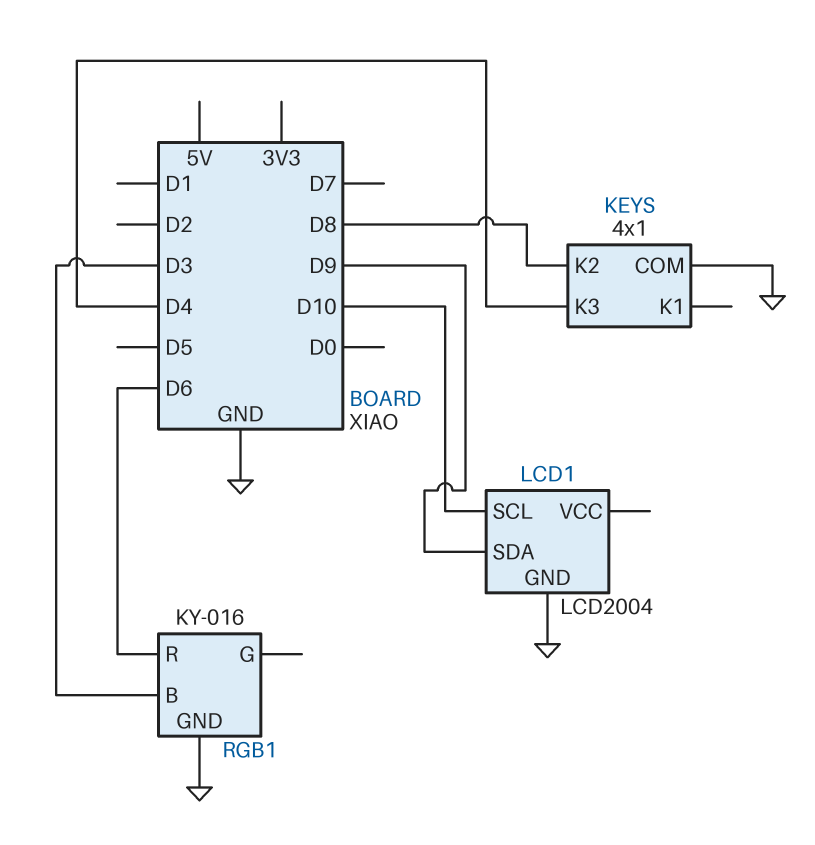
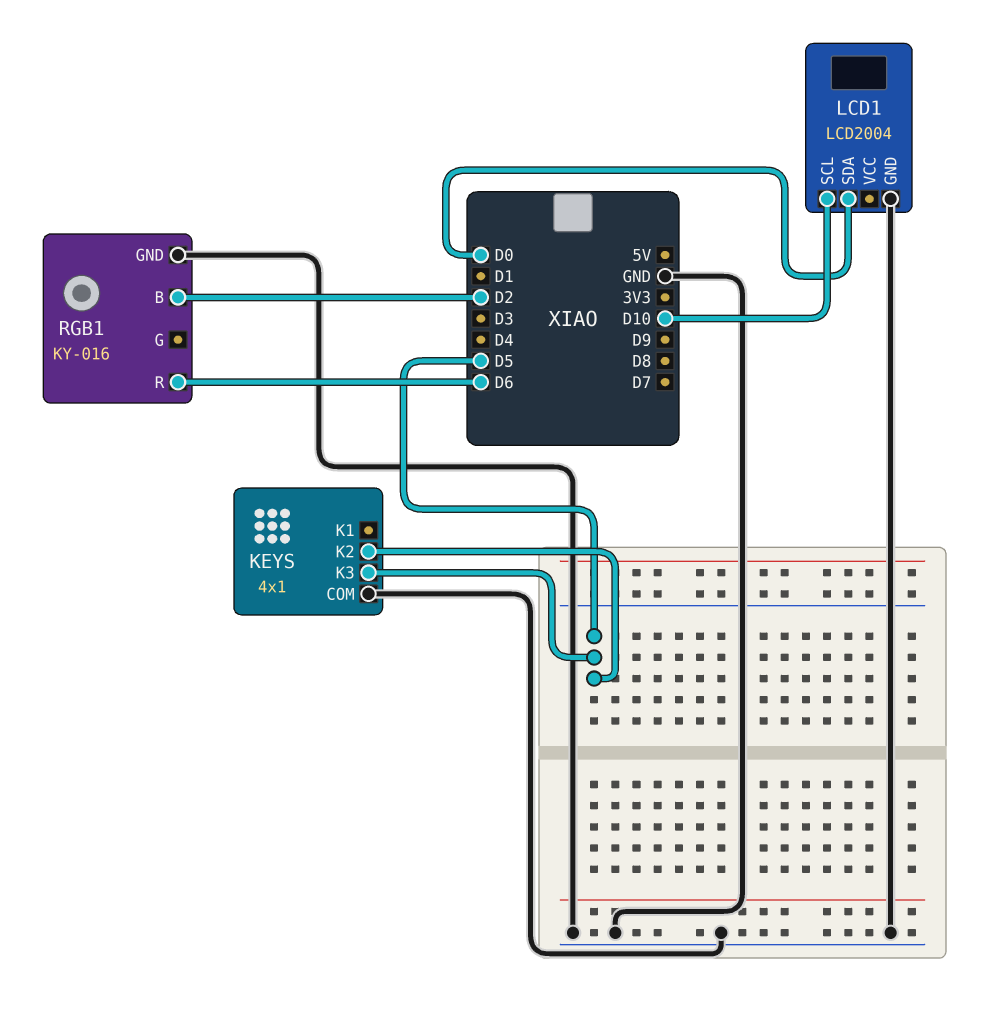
KEYS pin K2: D8 -> D5
KEYS pin K3: D4 -> D5
LCD1 pin SDA: D9 -> D0
RGB1 pin B: D3 -> D2

